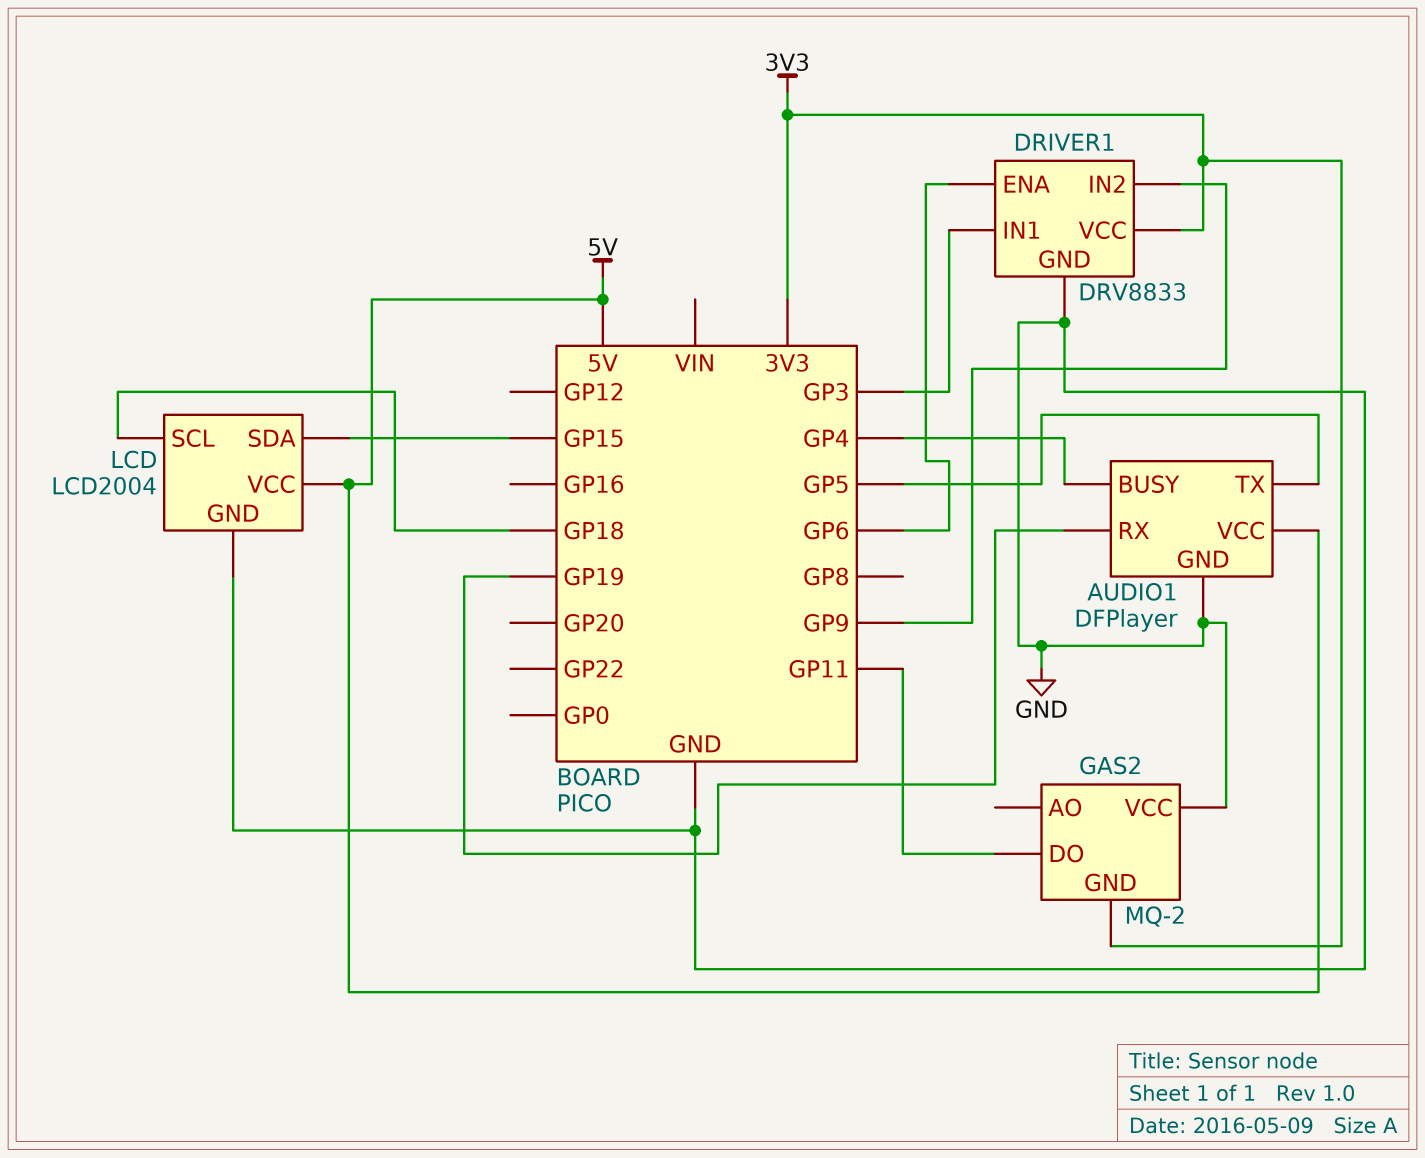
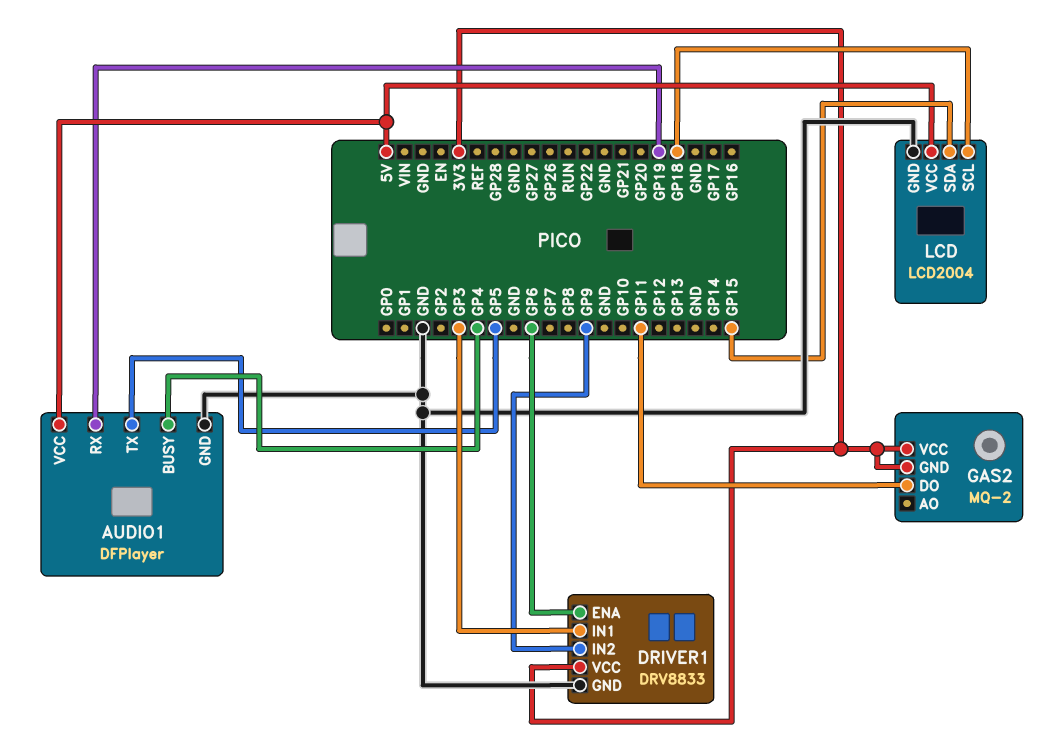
GAS2 pin VCC: GND -> 3V3

